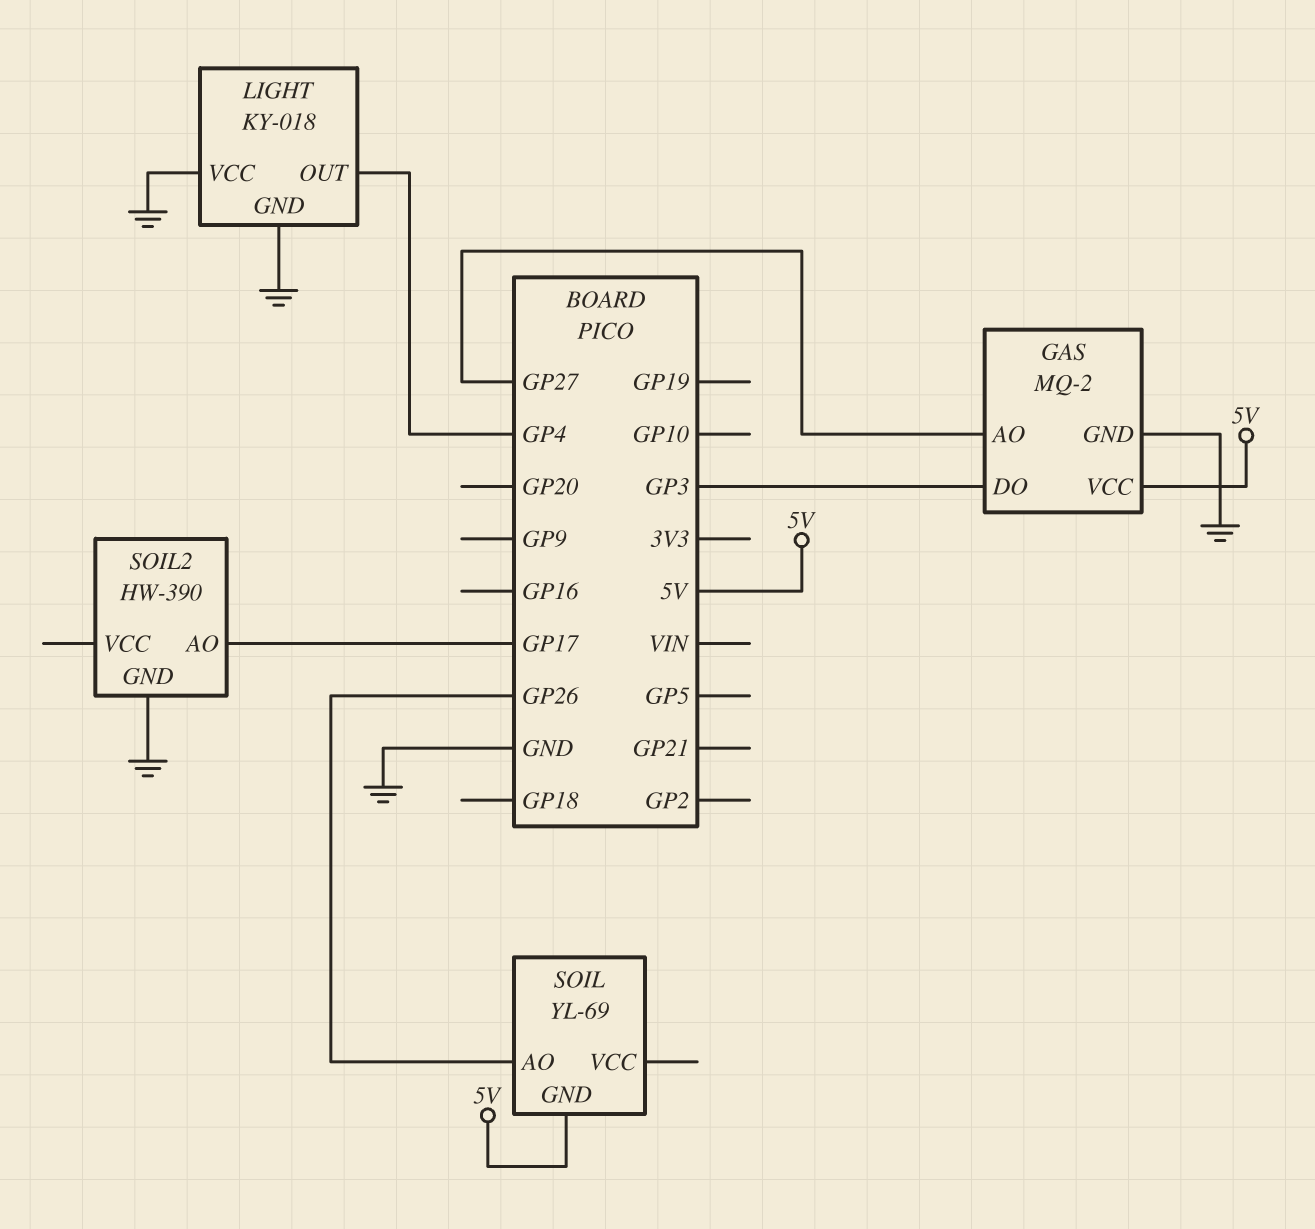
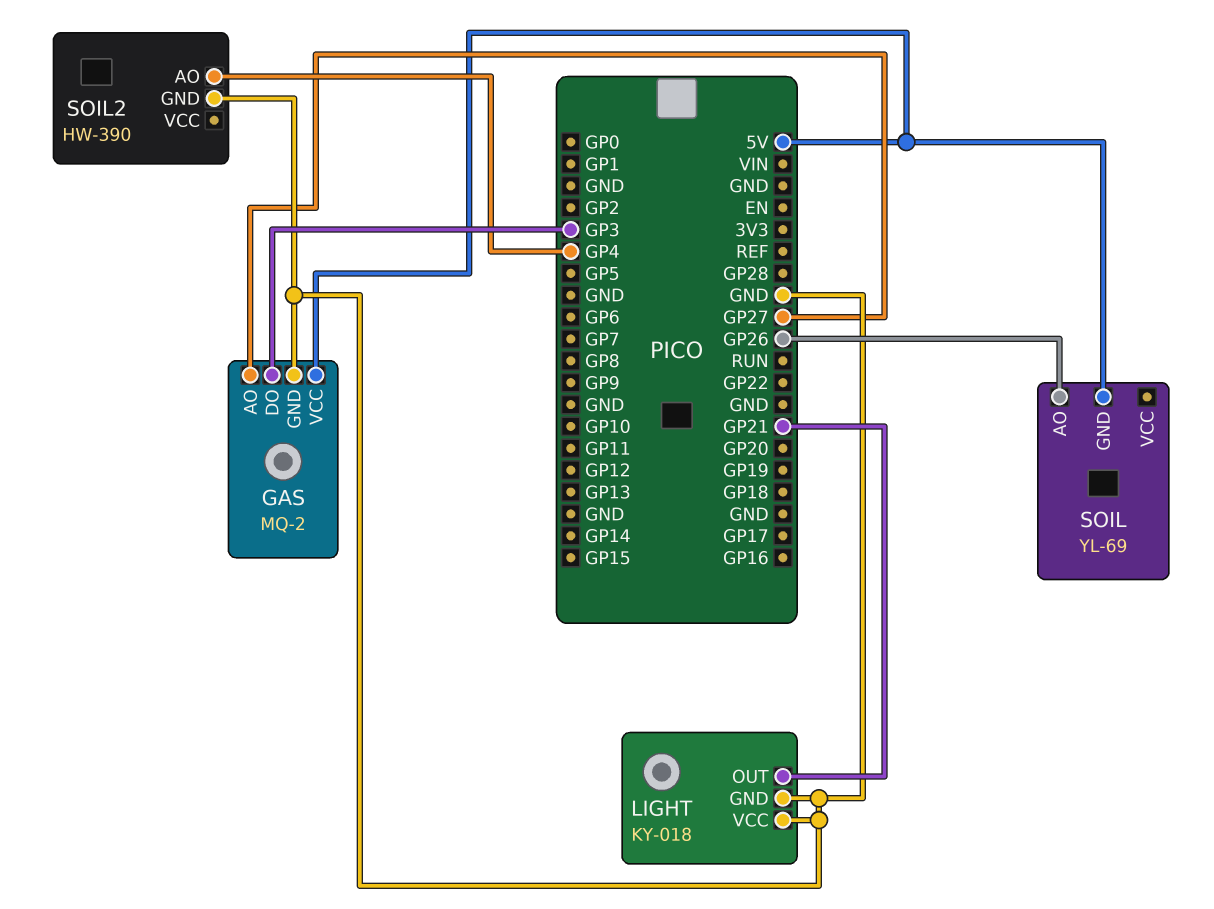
LIGHT pin OUT: GP4 -> GP21
SOIL2 pin AO: GP17 -> GP4

